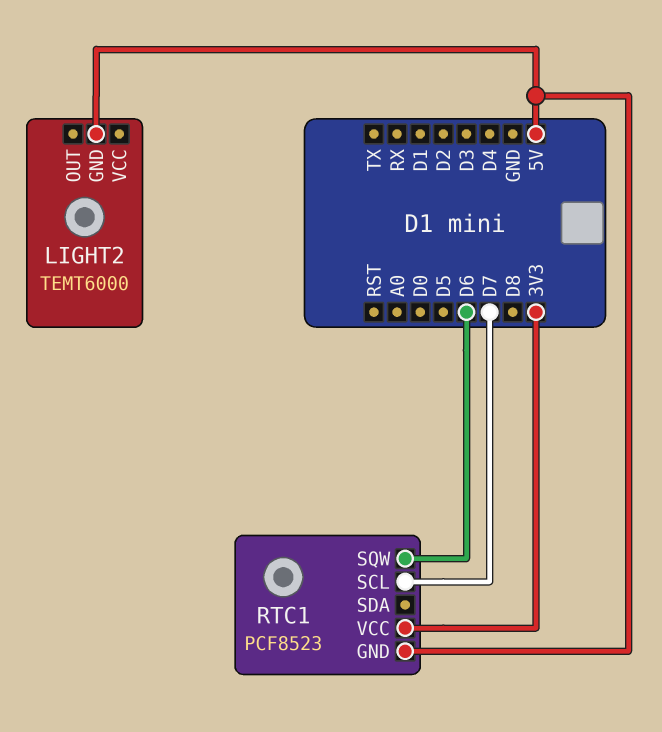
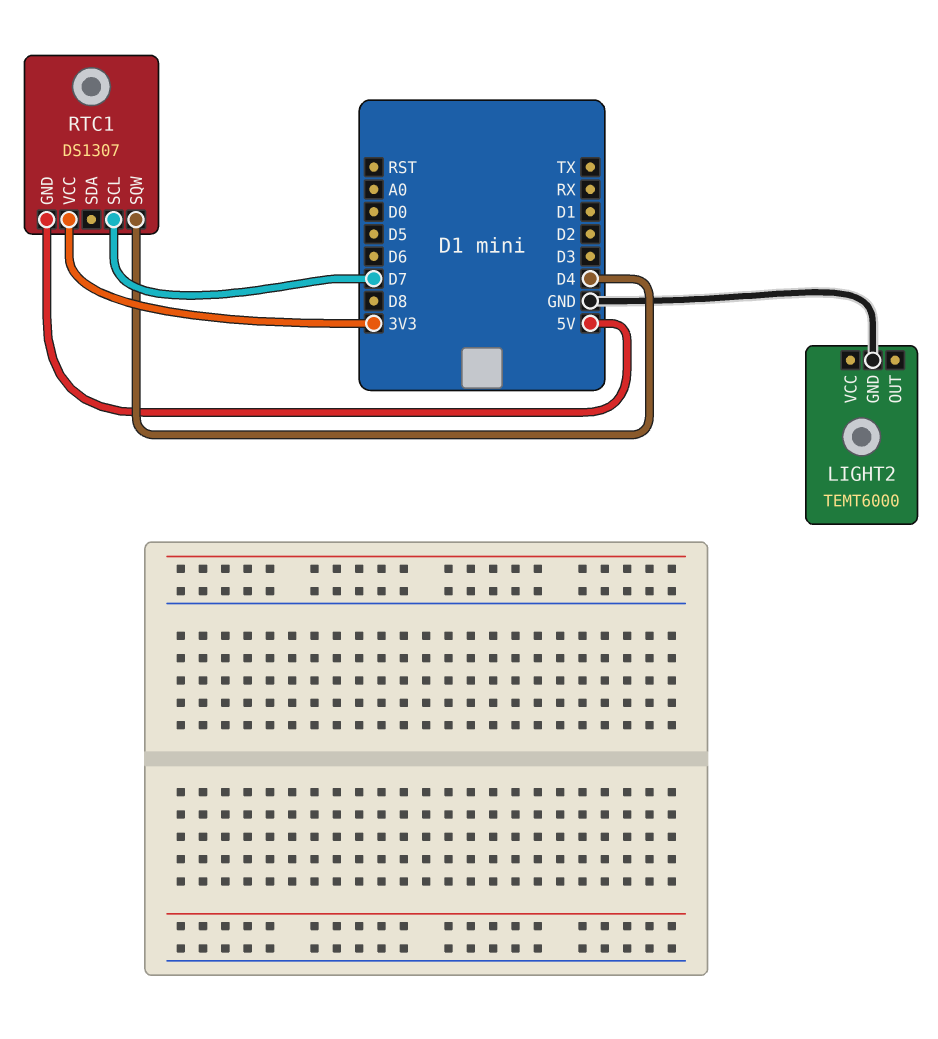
LIGHT2 pin GND: 5V -> GND
RTC1: PCF8523 -> DS1307
RTC1 pin SQW: D6 -> D4

